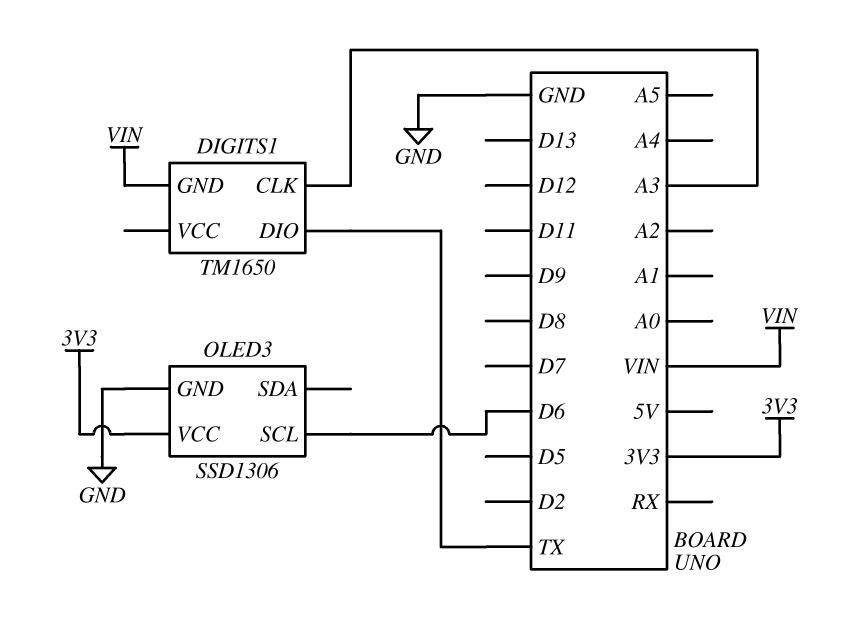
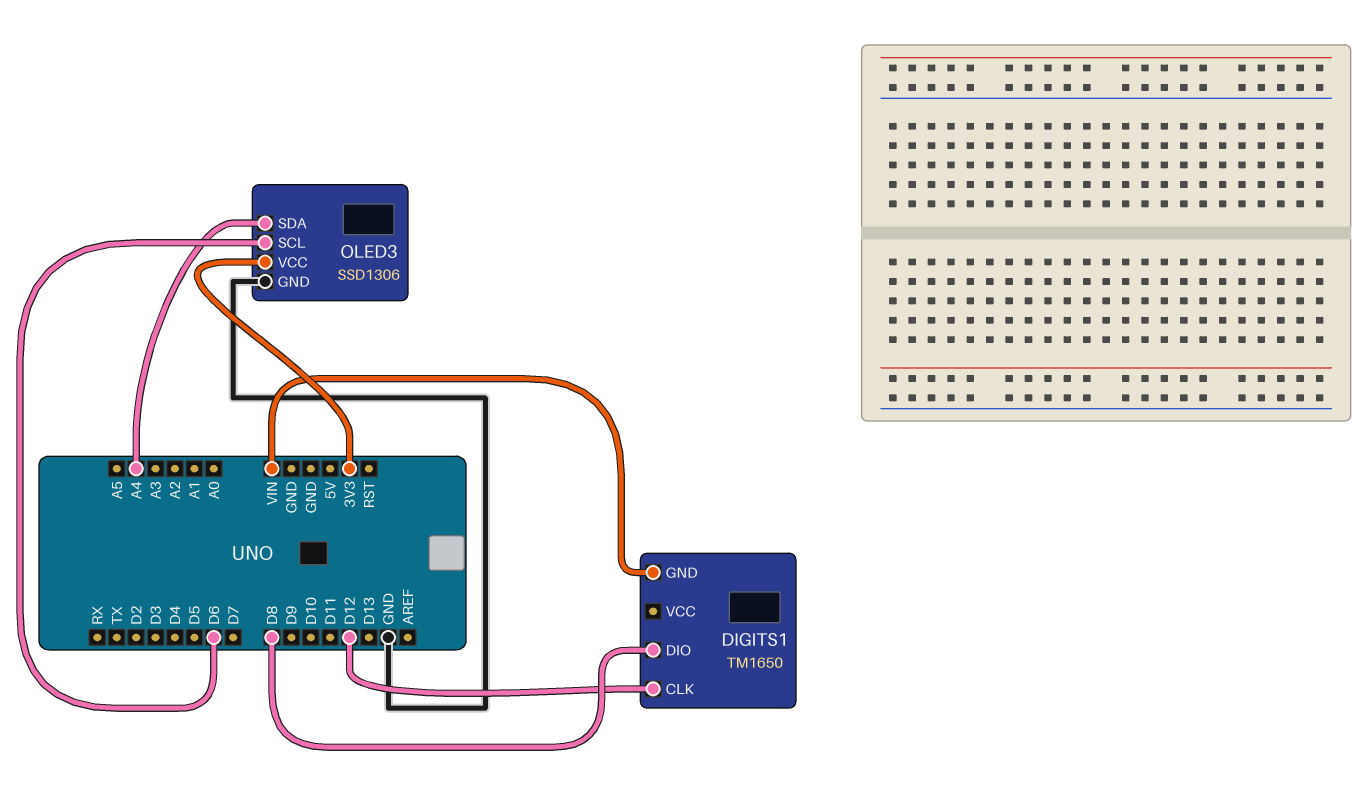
DIGITS1 pin CLK: A3 -> D12
DIGITS1 pin DIO: TX -> D8
OLED3 pin SDA: none -> A4

